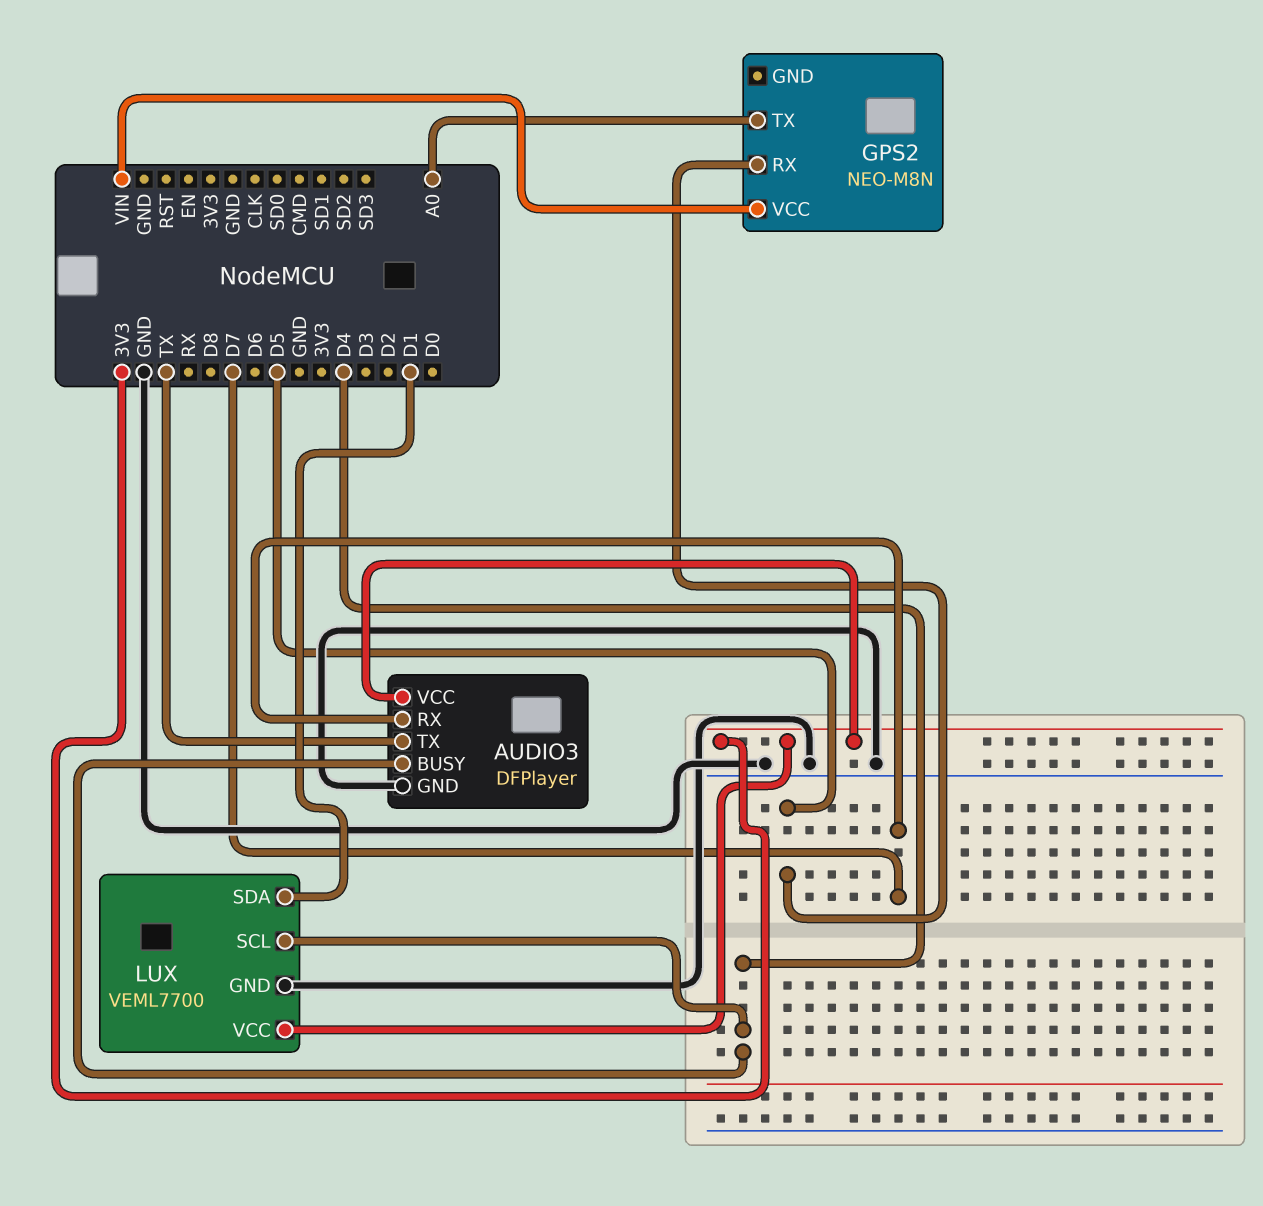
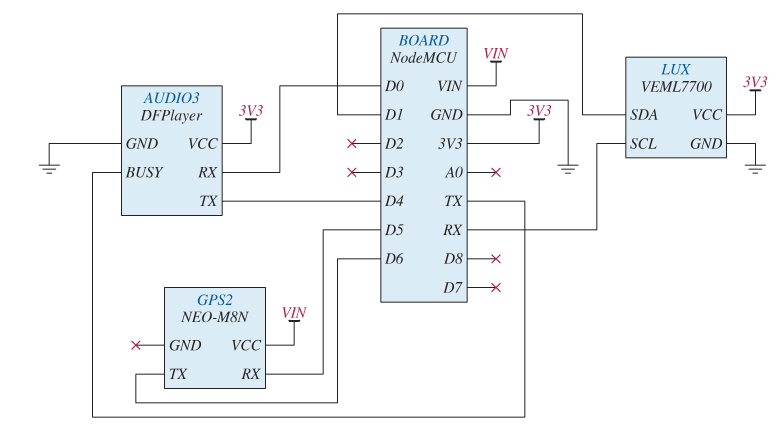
AUDIO3 pin BUSY: D4 -> TX
AUDIO3 pin RX: D7 -> D0
AUDIO3 pin TX: TX -> D4
GPS2 pin TX: A0 -> D6
LUX pin SCL: D4 -> RX

